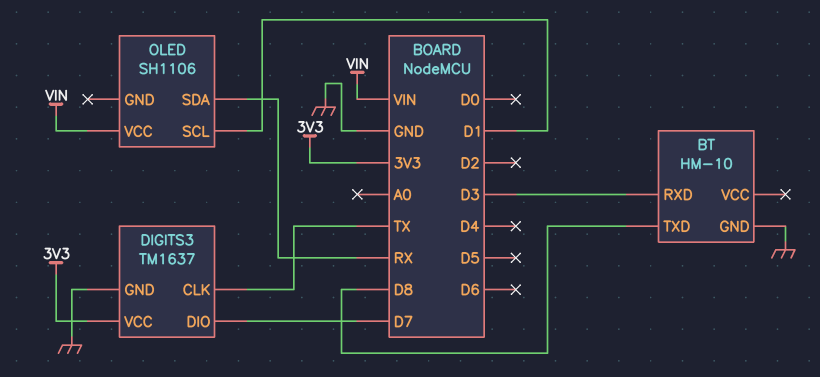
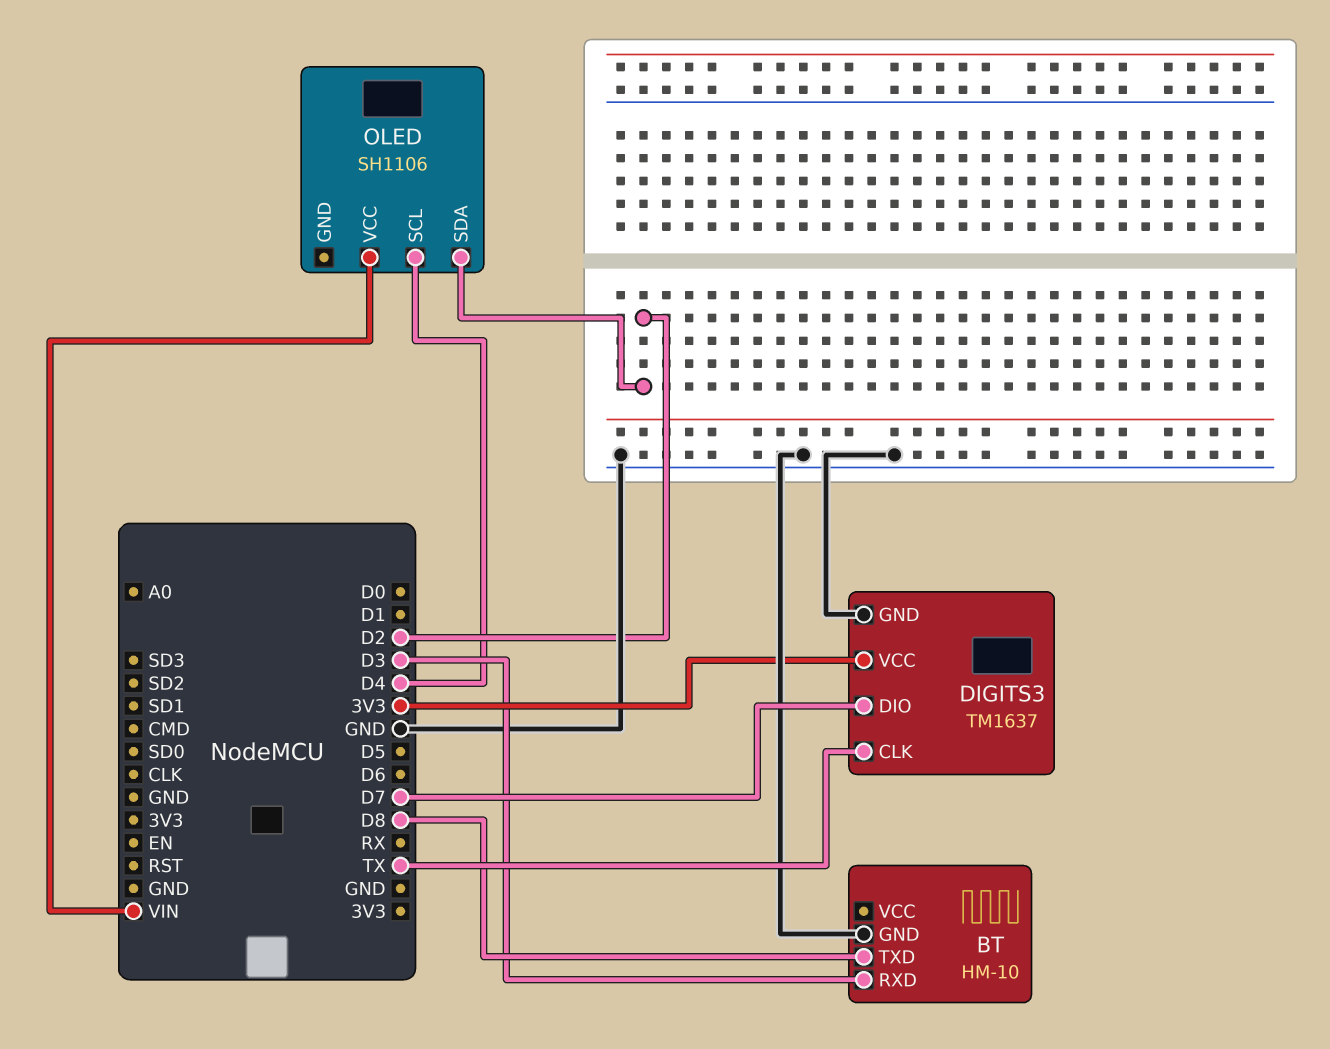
OLED pin SCL: D1 -> D4
OLED pin SDA: RX -> D2

